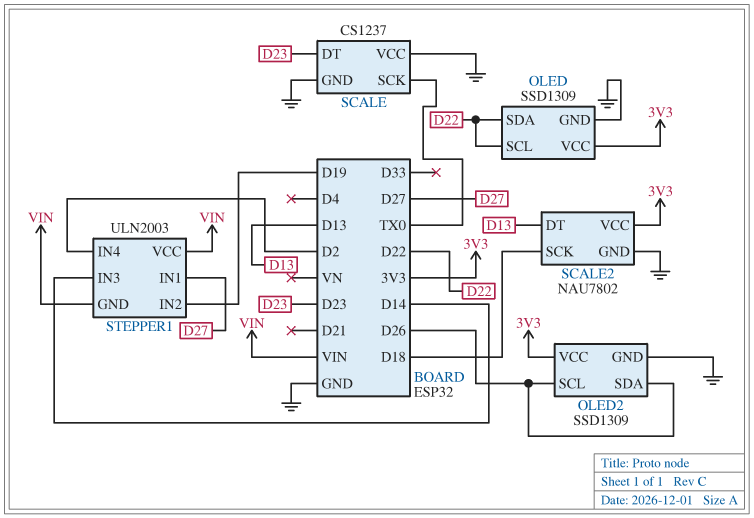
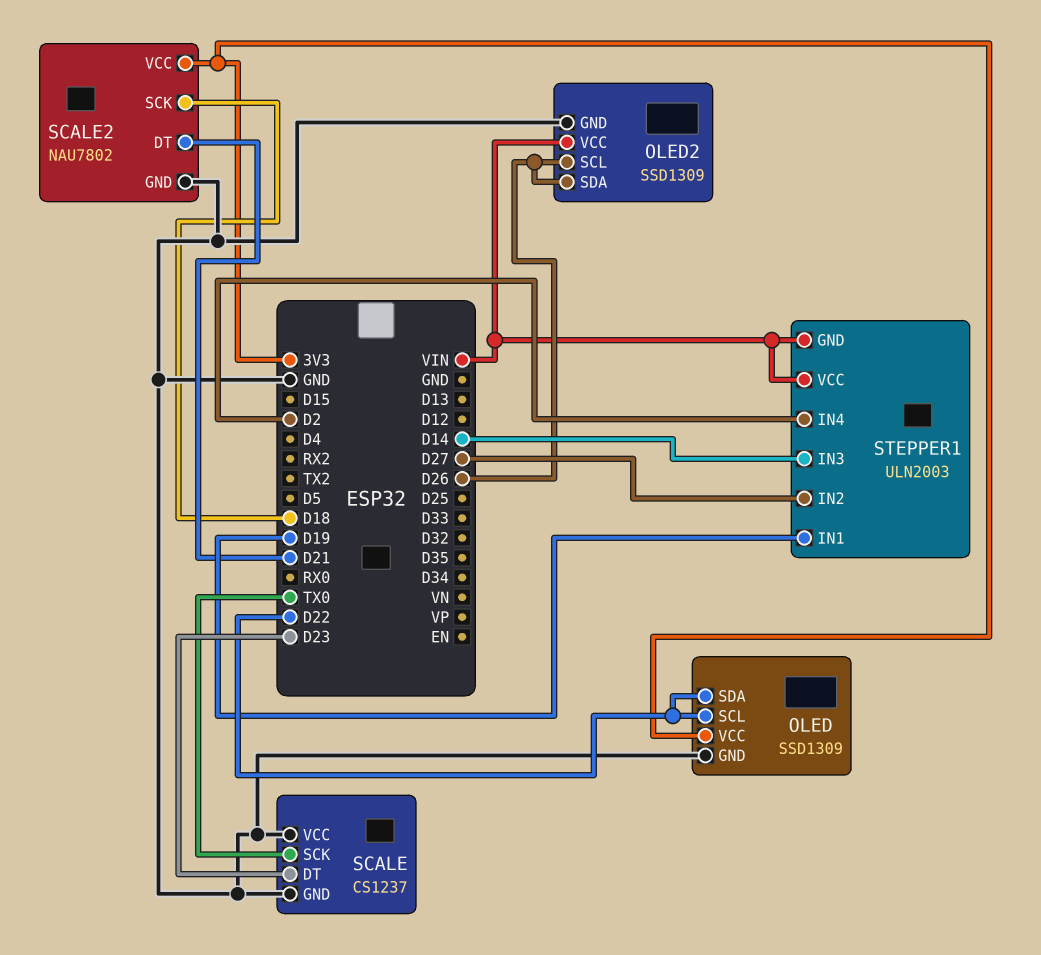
OLED2 pin VCC: 3V3 -> VIN
SCALE2 pin DT: D13 -> D21
STEPPER1 pin IN1: D27 -> D19
STEPPER1 pin IN2: D19 -> D27

